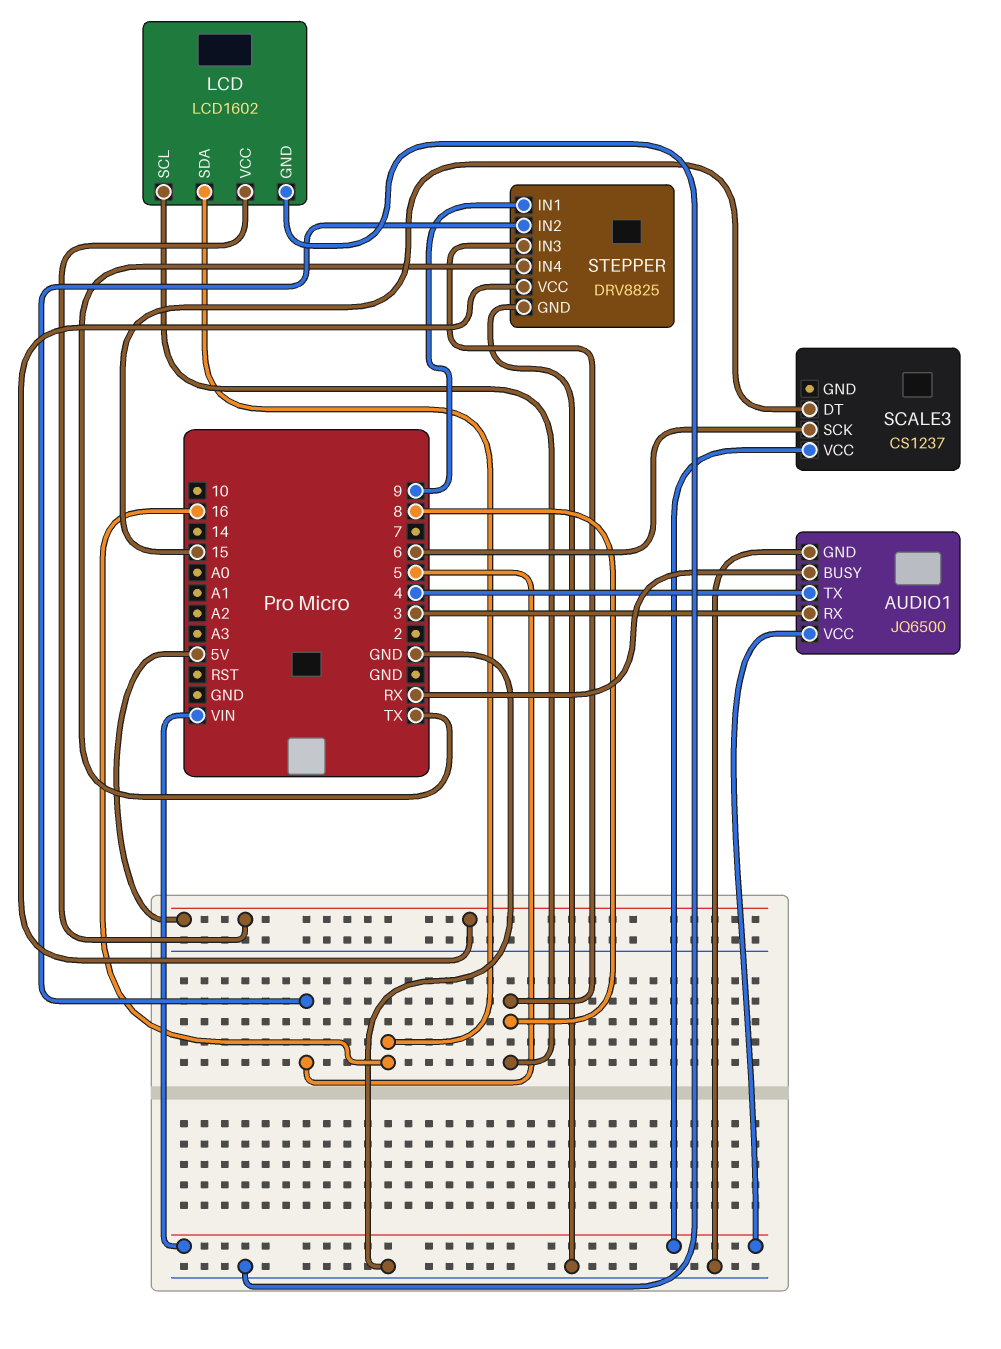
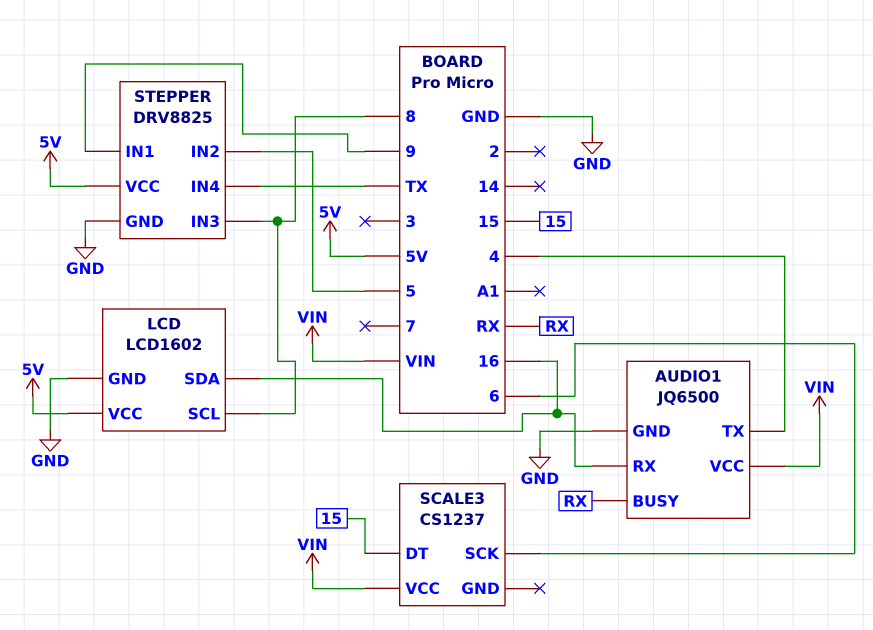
AUDIO1 pin RX: 3 -> 16

